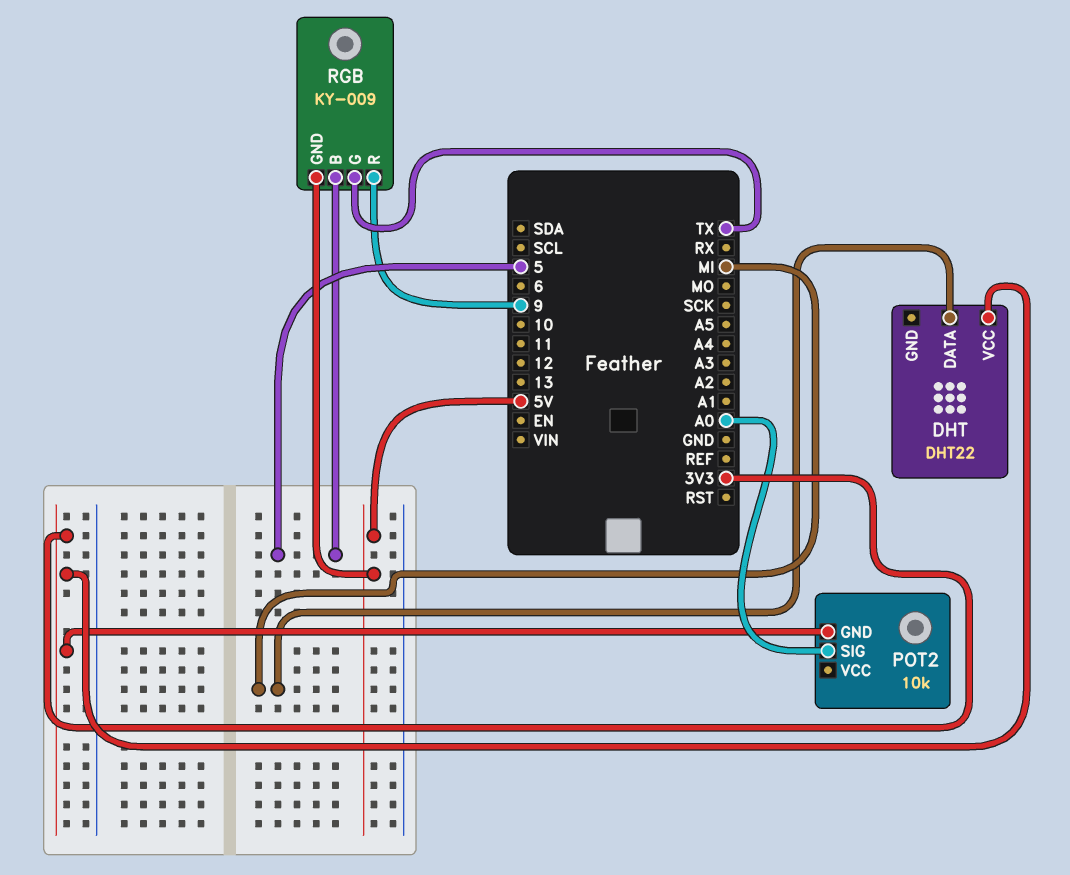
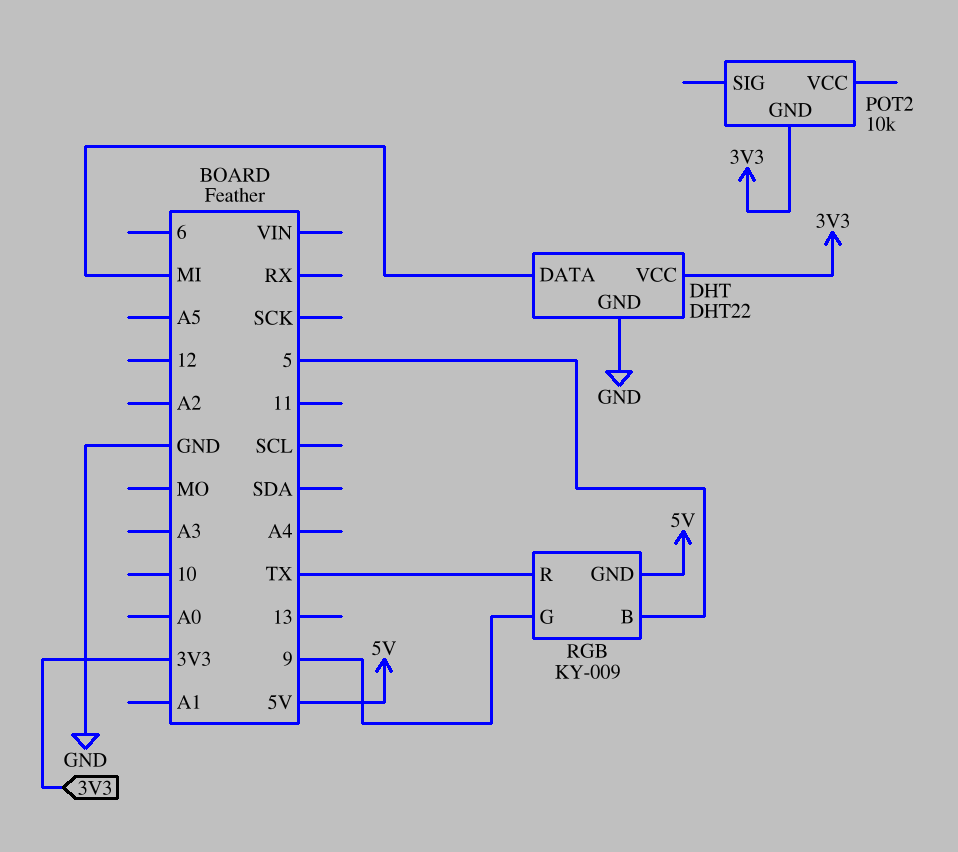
DHT pin GND: none -> GND
POT2 pin SIG: A0 -> none
RGB pin G: TX -> 9
RGB pin R: 9 -> TX

